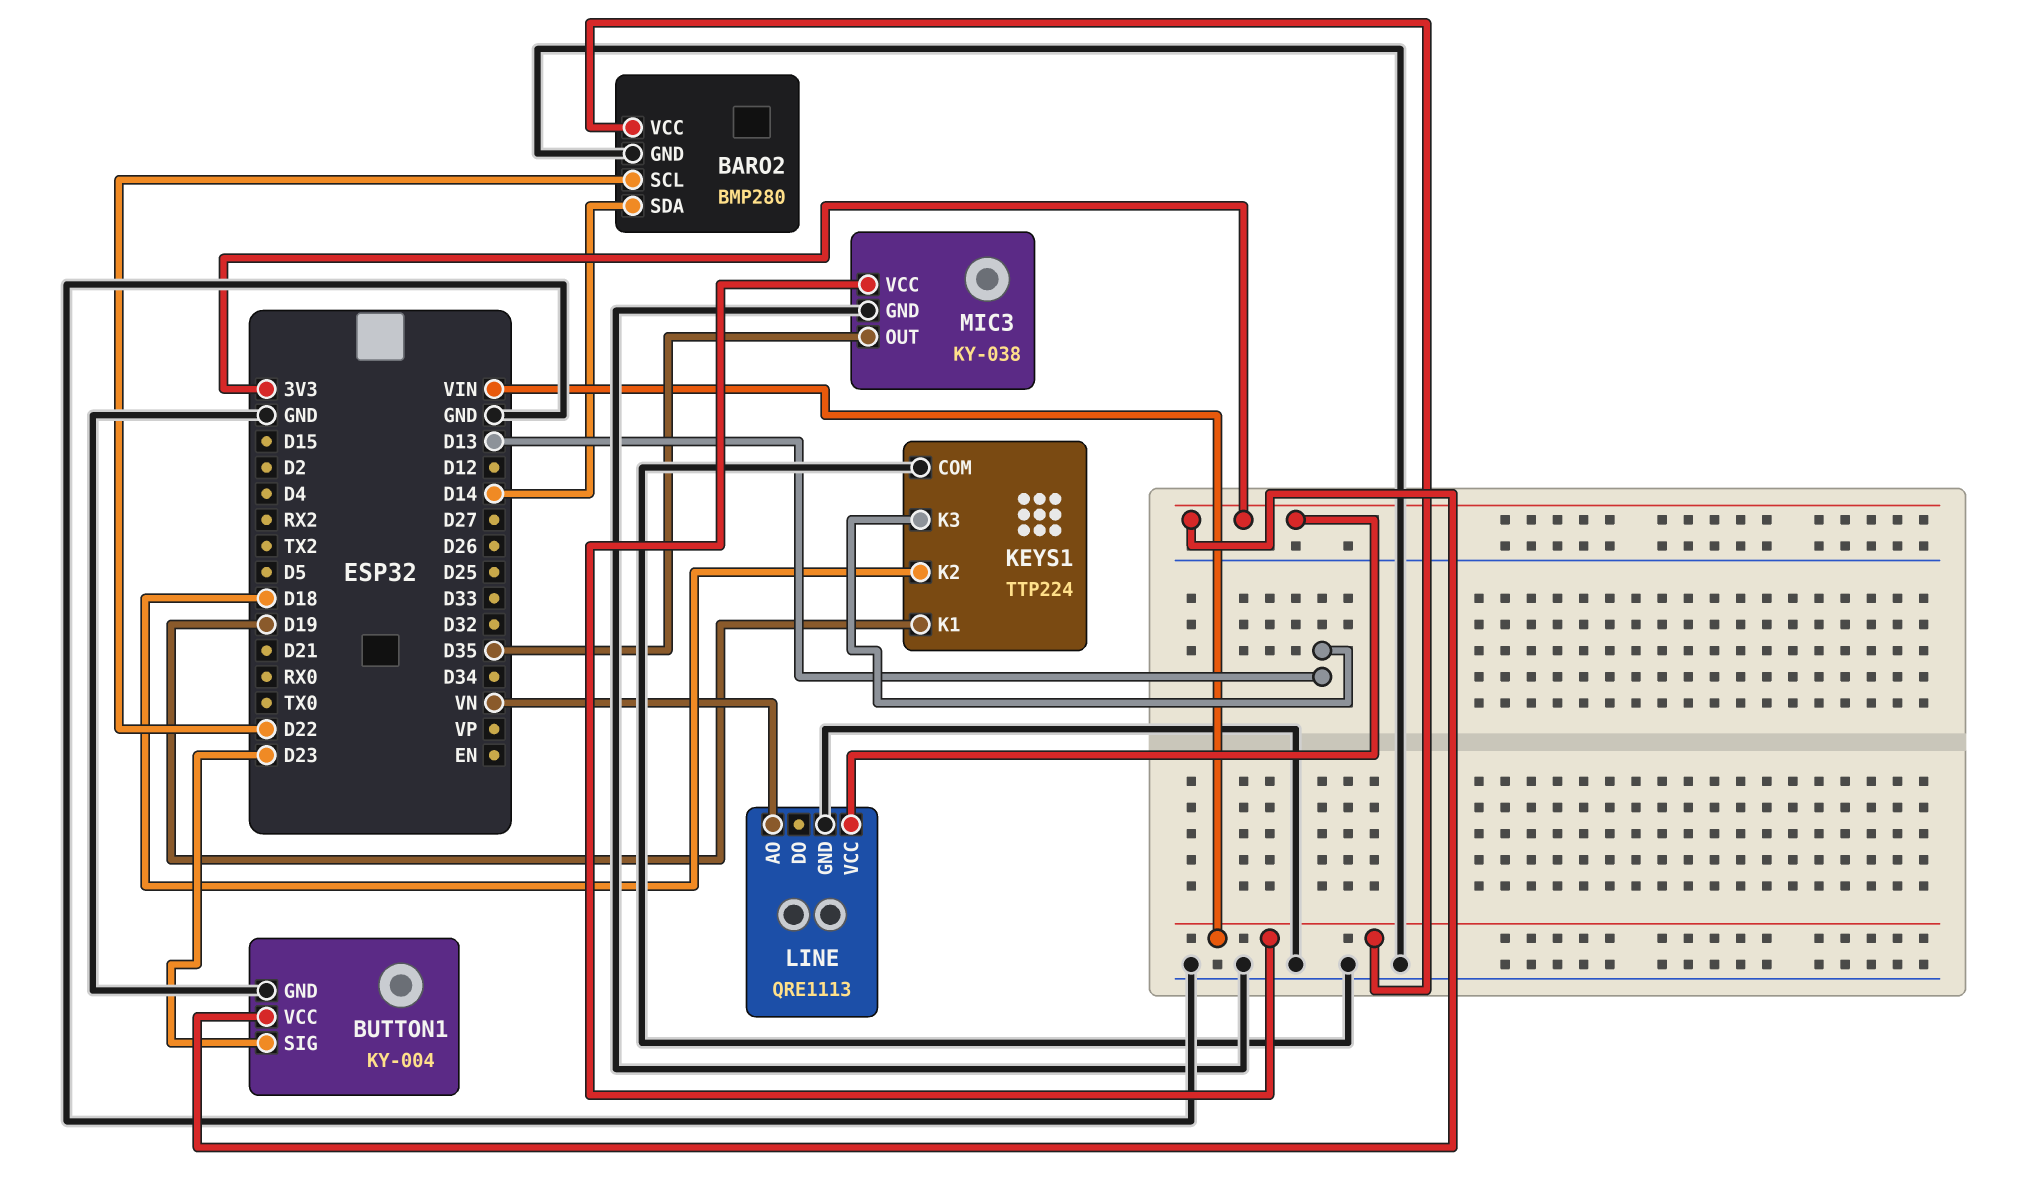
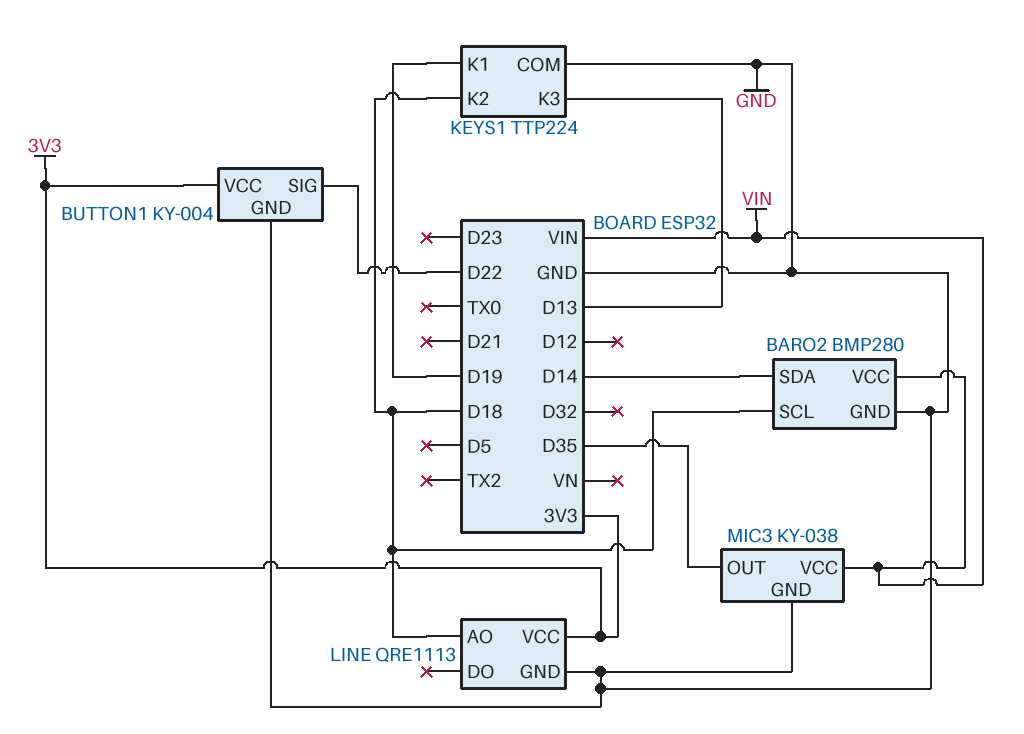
BARO2 pin SCL: D22 -> D18
BUTTON1 pin SIG: D23 -> D22
LINE pin AO: VN -> D18

